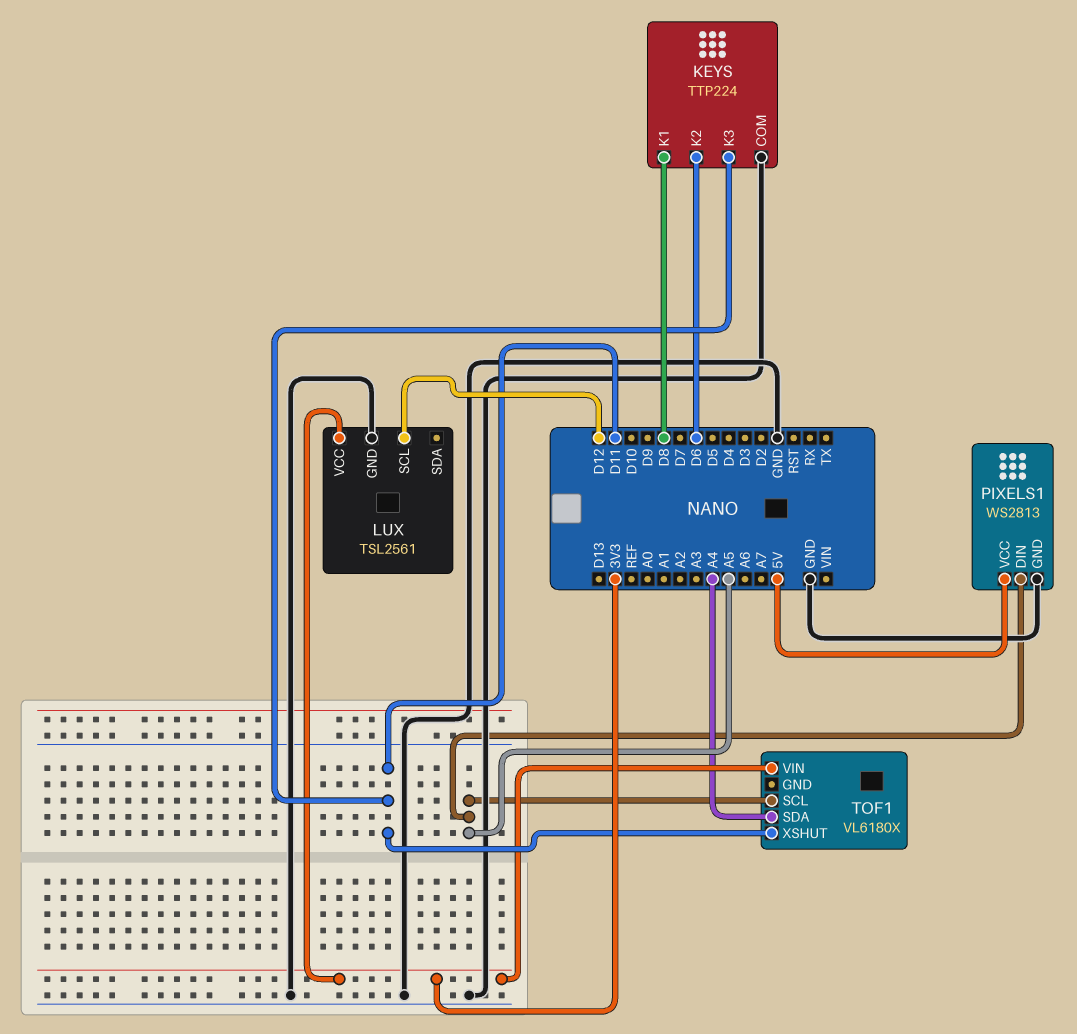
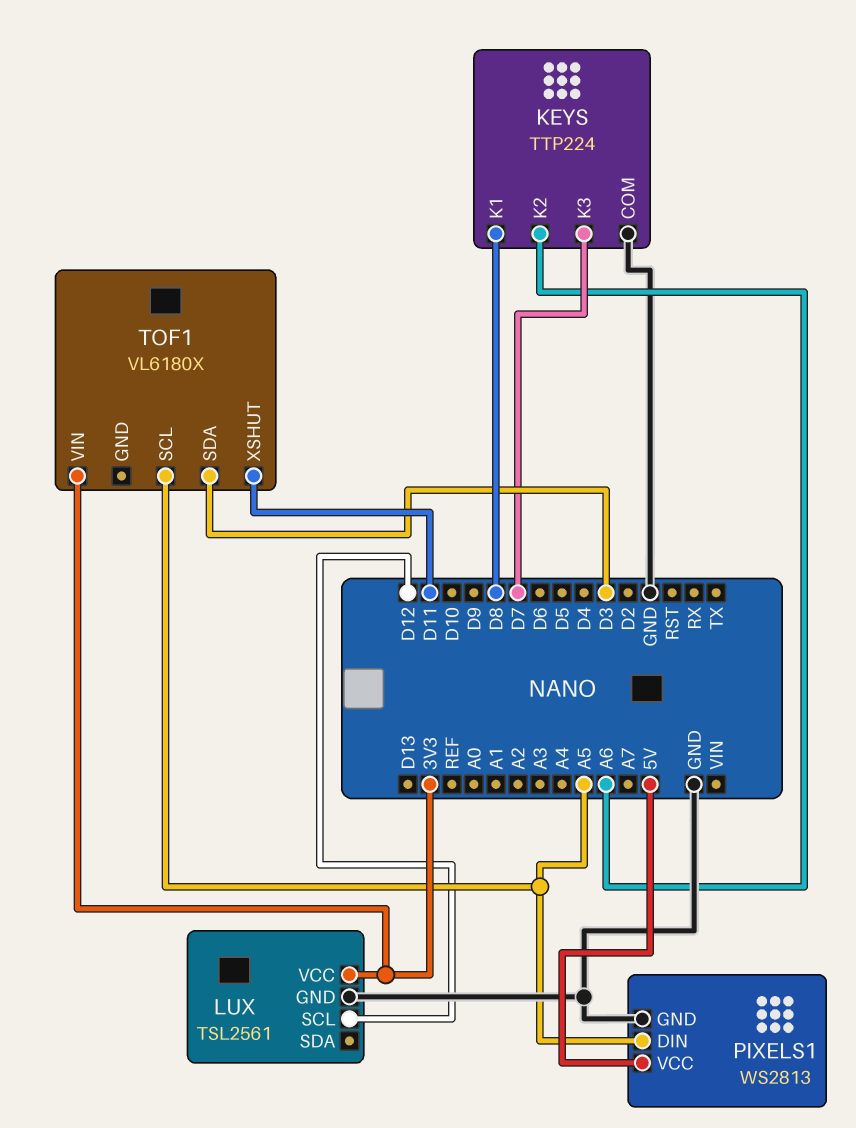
KEYS pin K2: D6 -> A6
KEYS pin K3: D11 -> D7
TOF1 pin SDA: A4 -> D3

